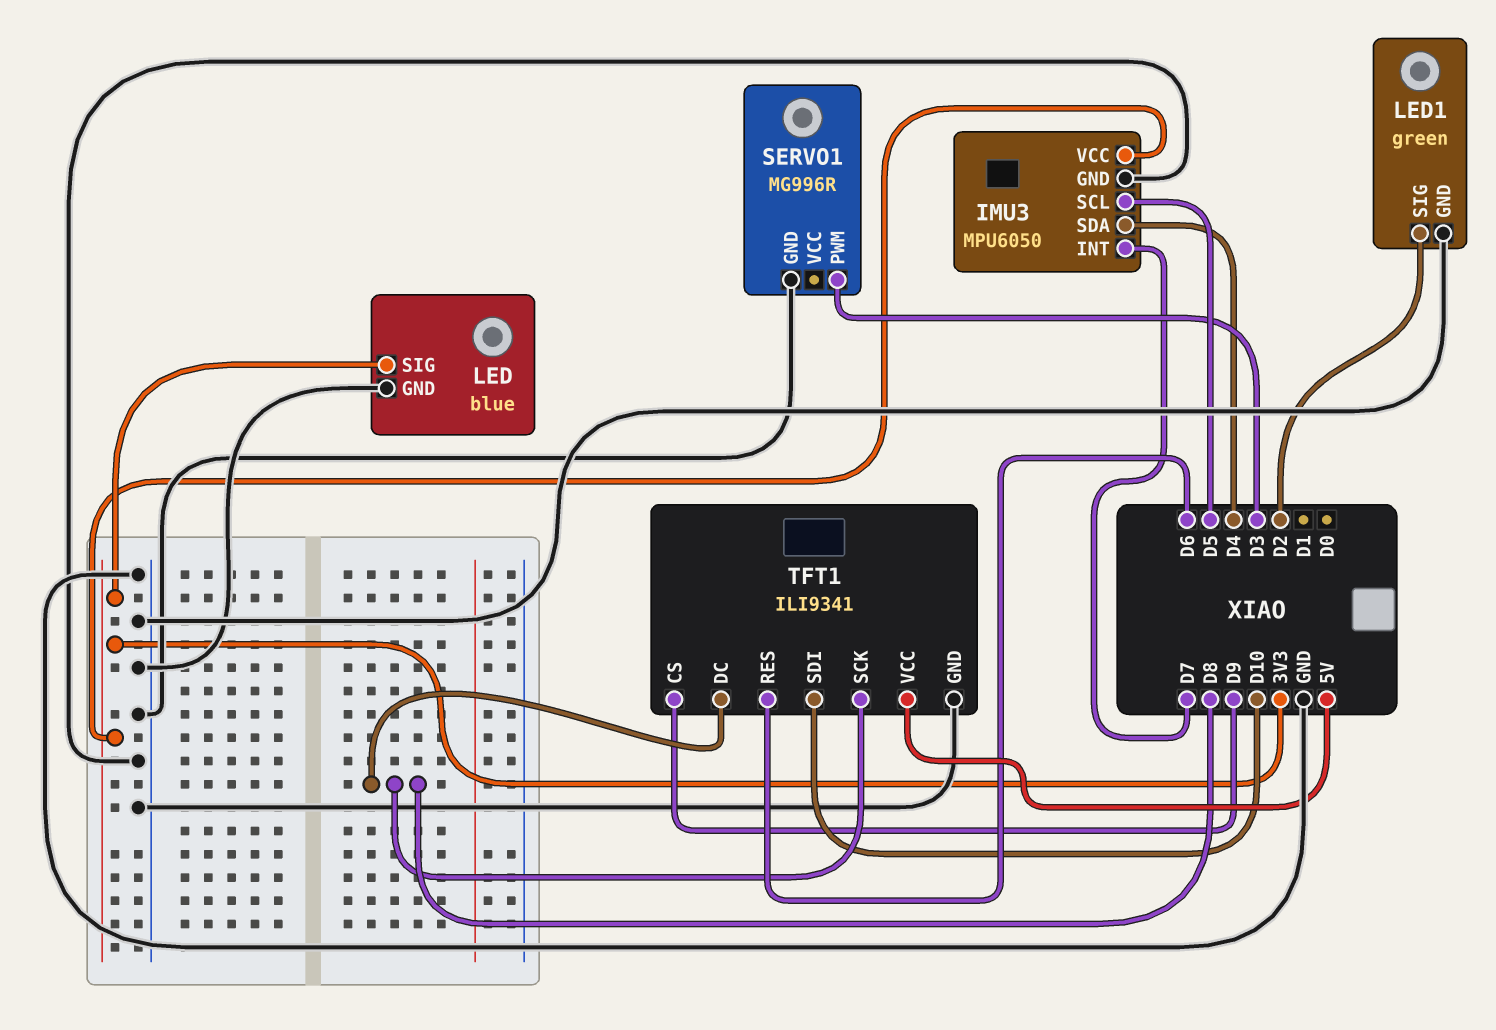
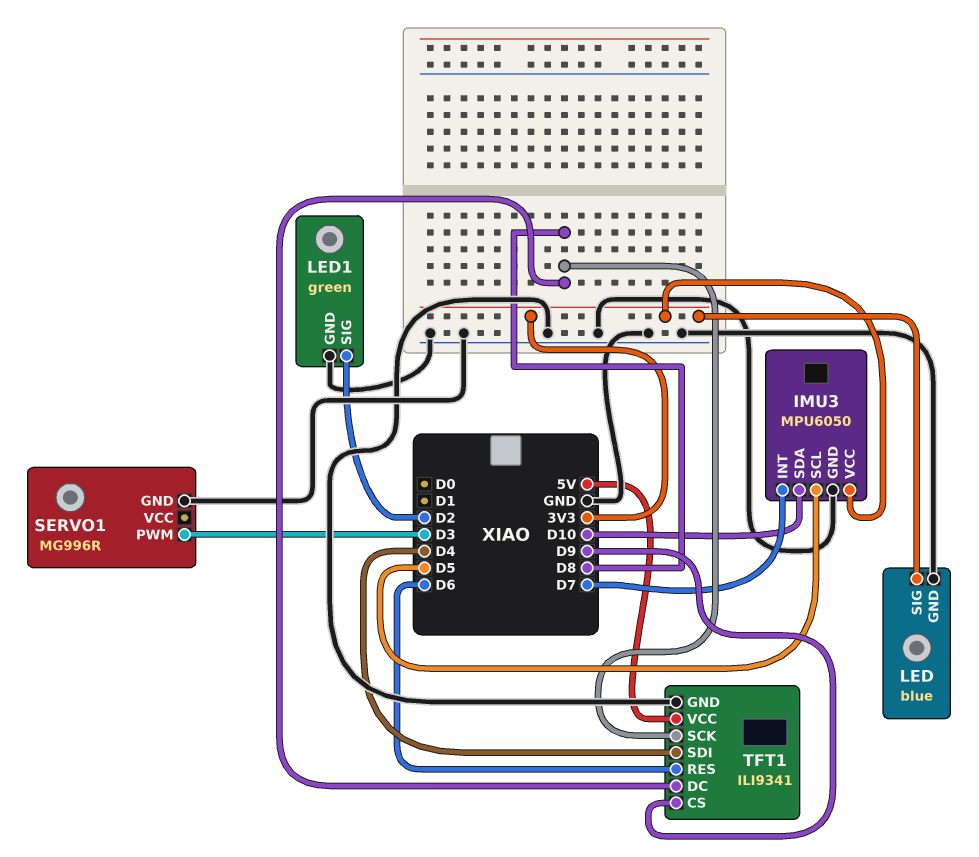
IMU3 pin SDA: D4 -> D10
TFT1 pin SDI: D10 -> D4

